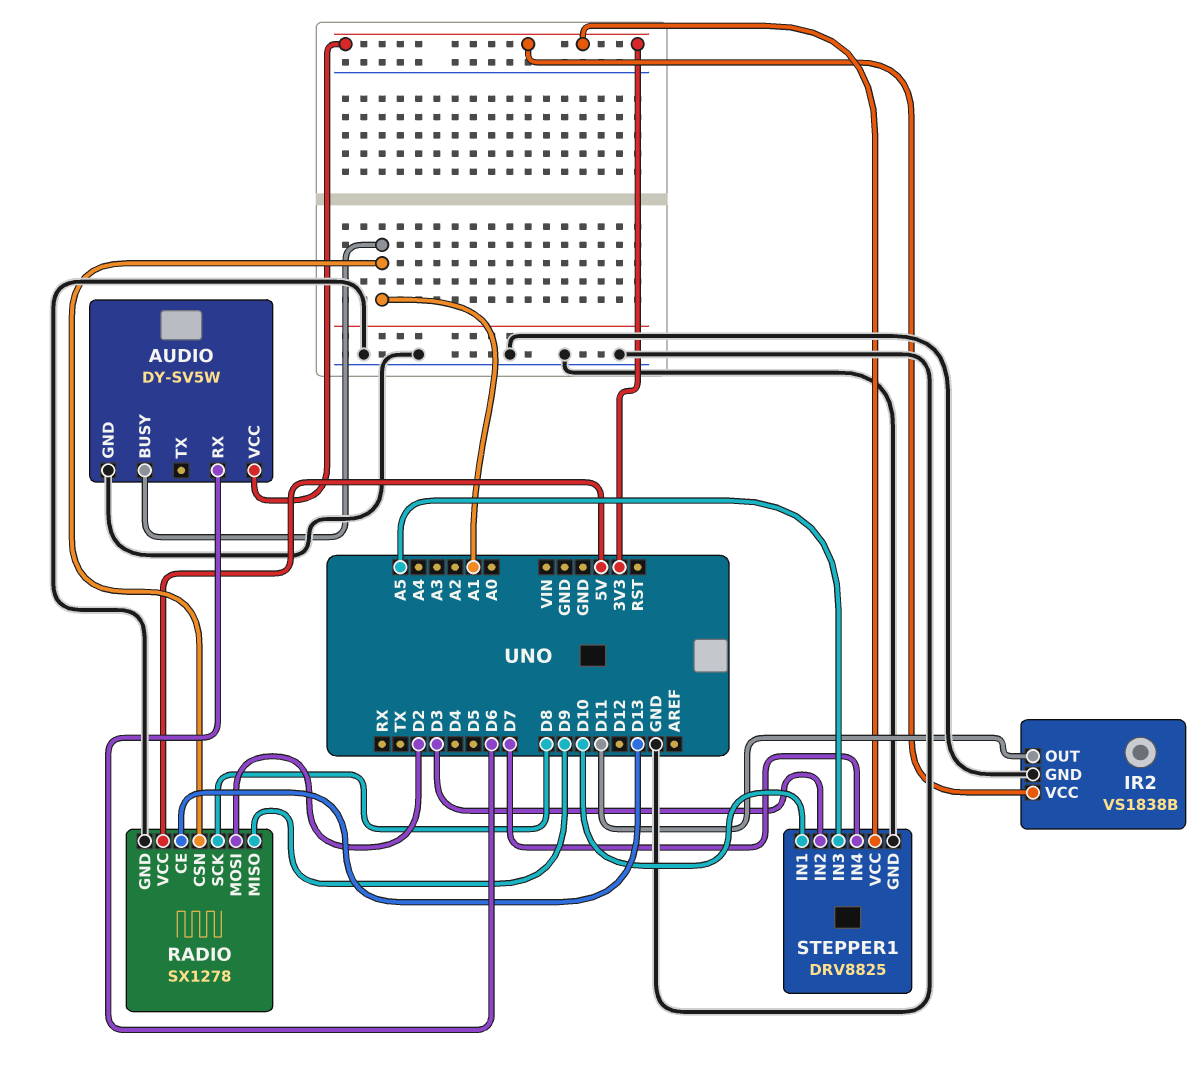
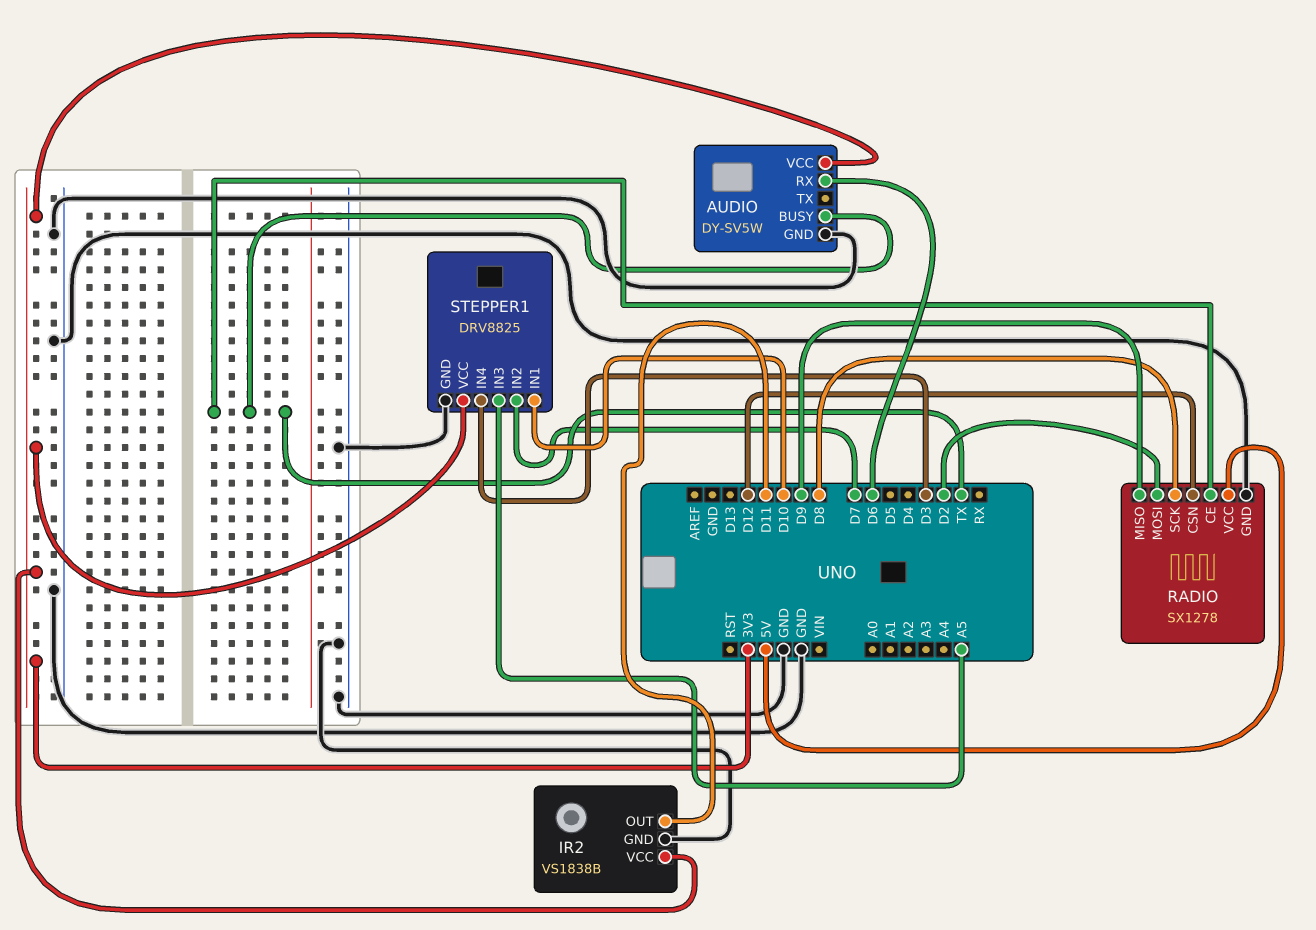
AUDIO pin BUSY: A1 -> TX
RADIO pin CE: D13 -> TX
RADIO pin CSN: A1 -> D12
STEPPER1 pin IN2: D3 -> D7
STEPPER1 pin IN4: D7 -> D3

